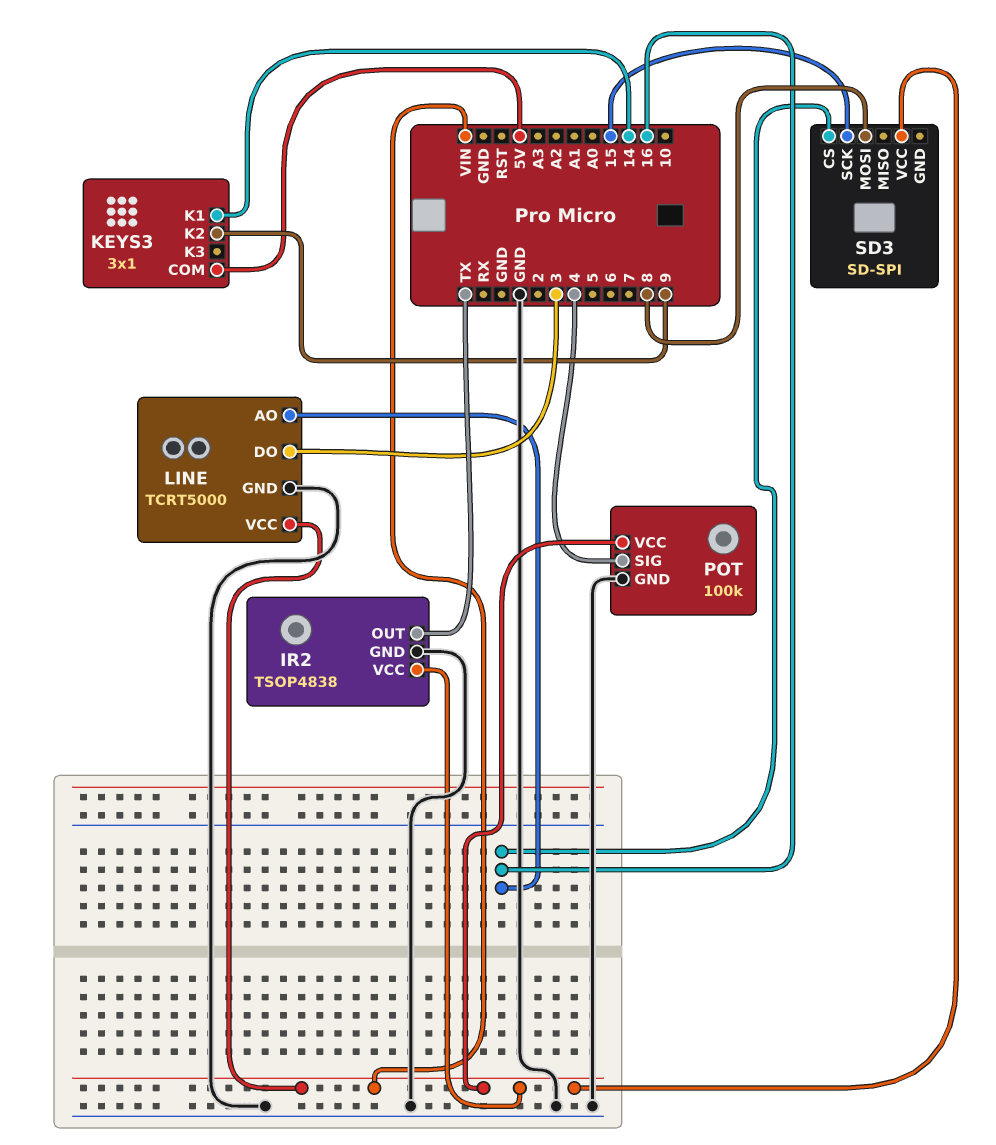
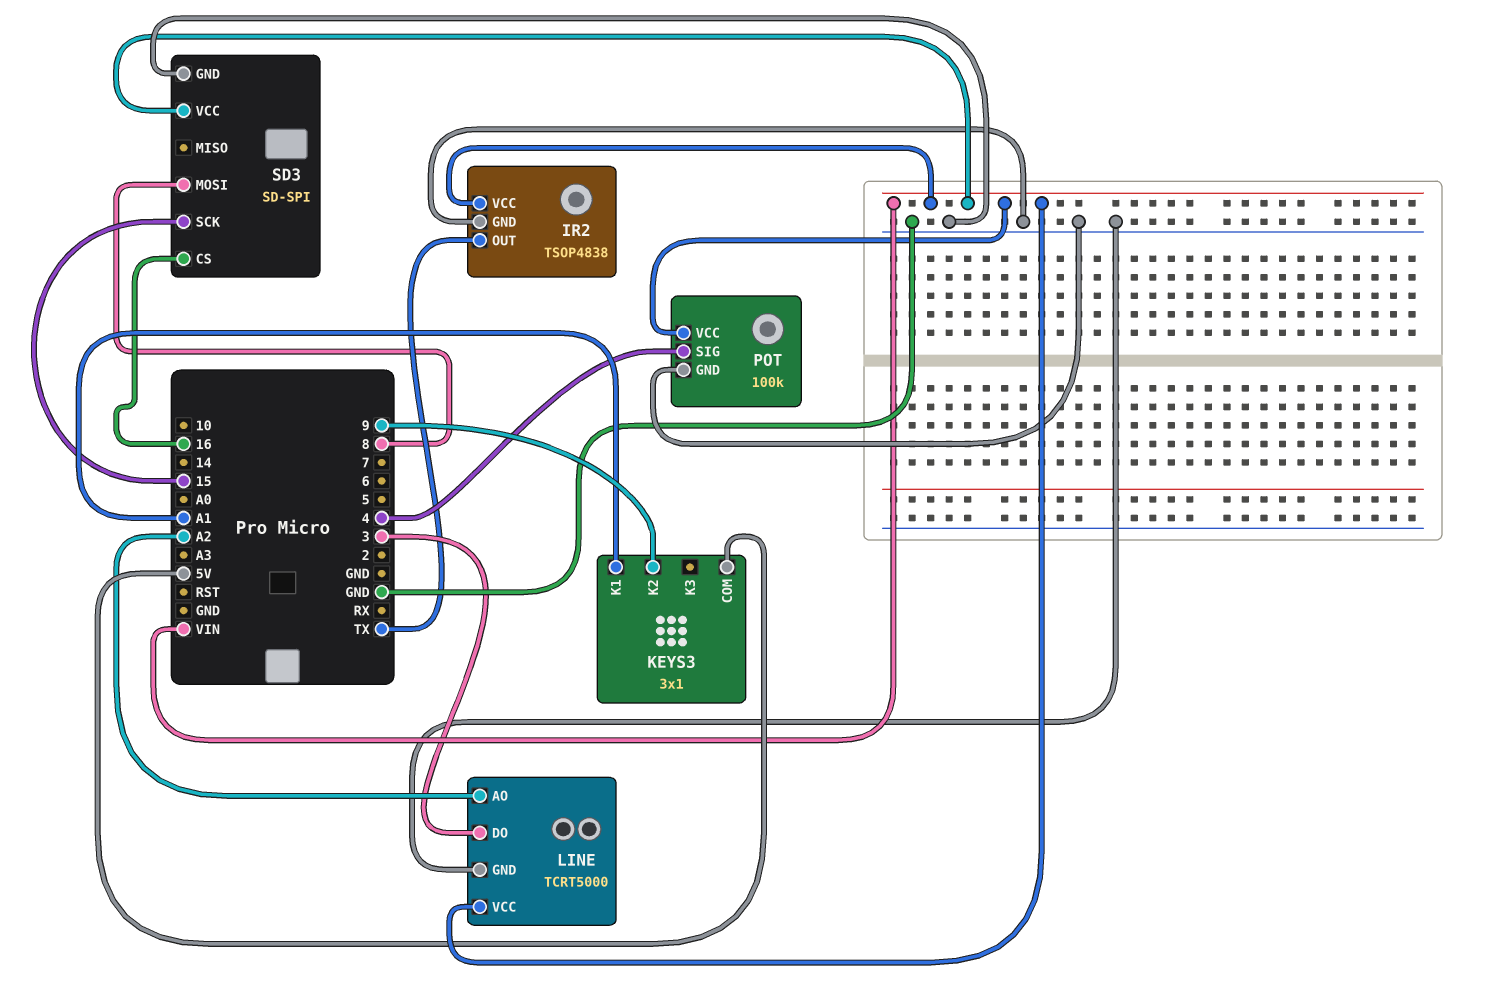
KEYS3 pin K1: 14 -> A1
LINE pin AO: 16 -> A2
SD3 pin GND: none -> GND

